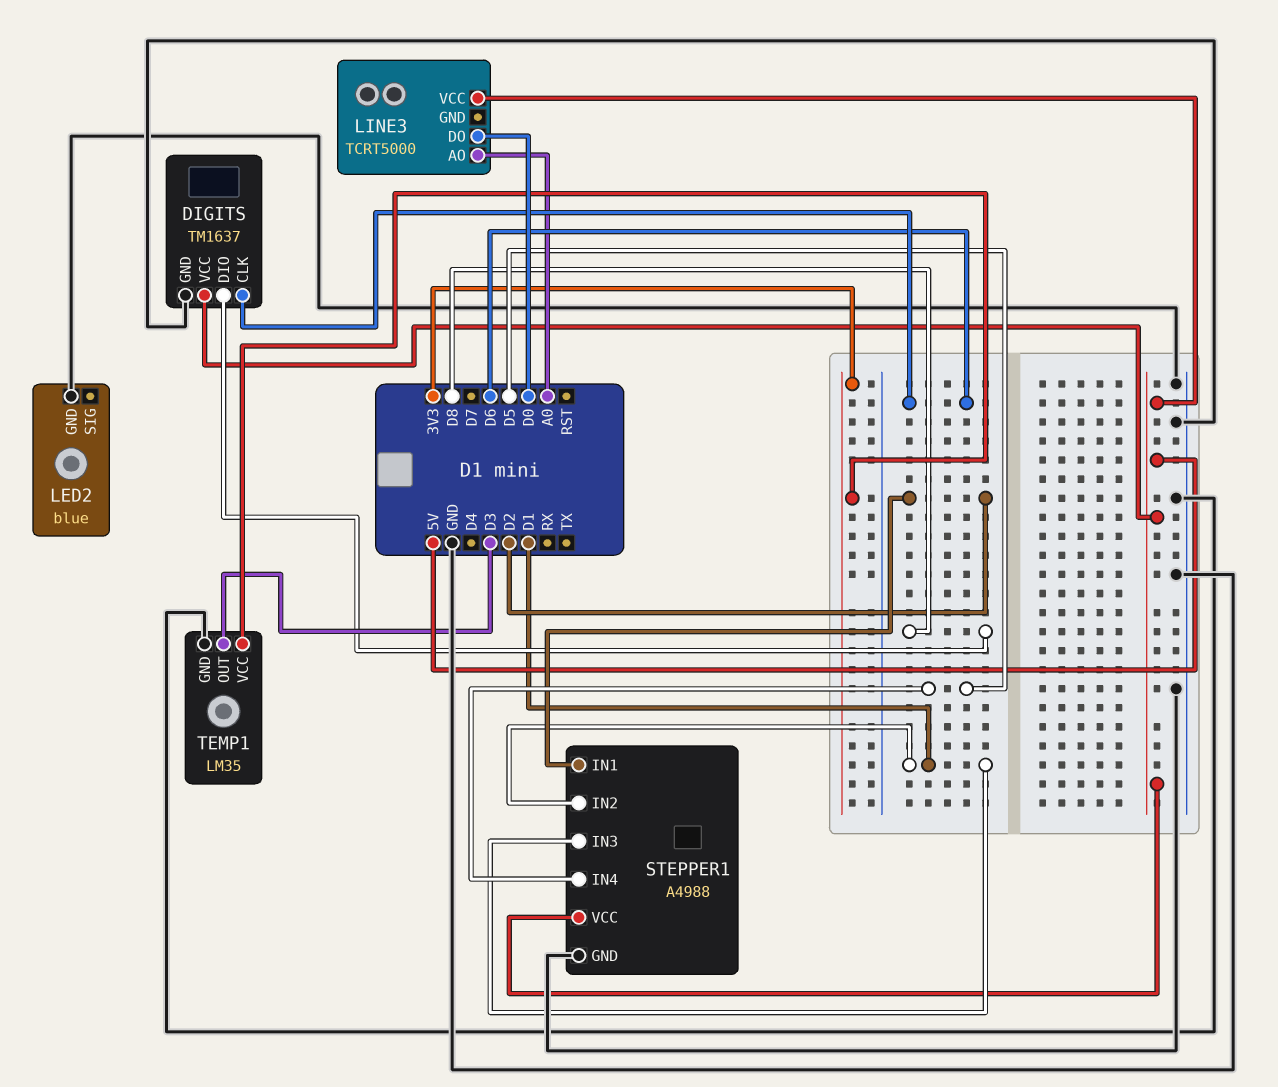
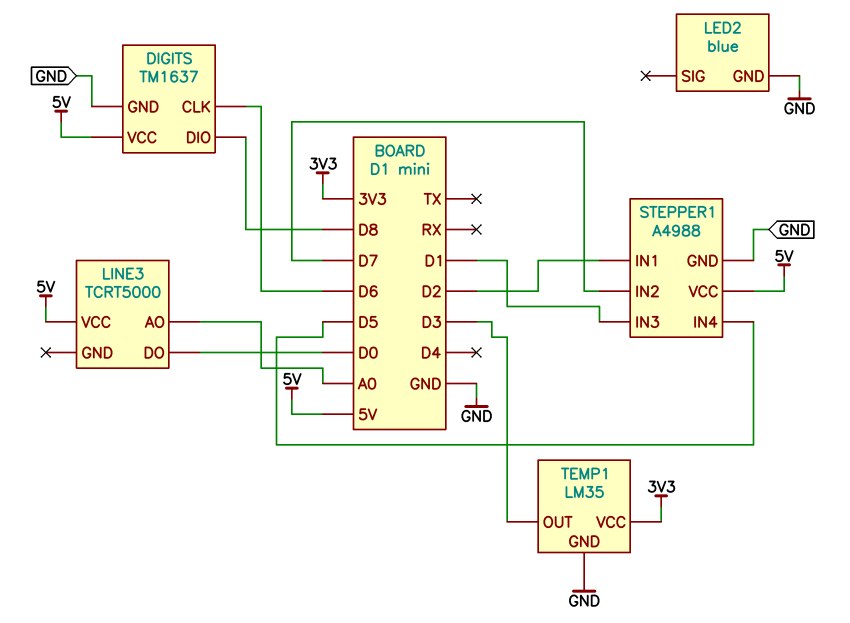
STEPPER1 pin IN2: D1 -> D7

